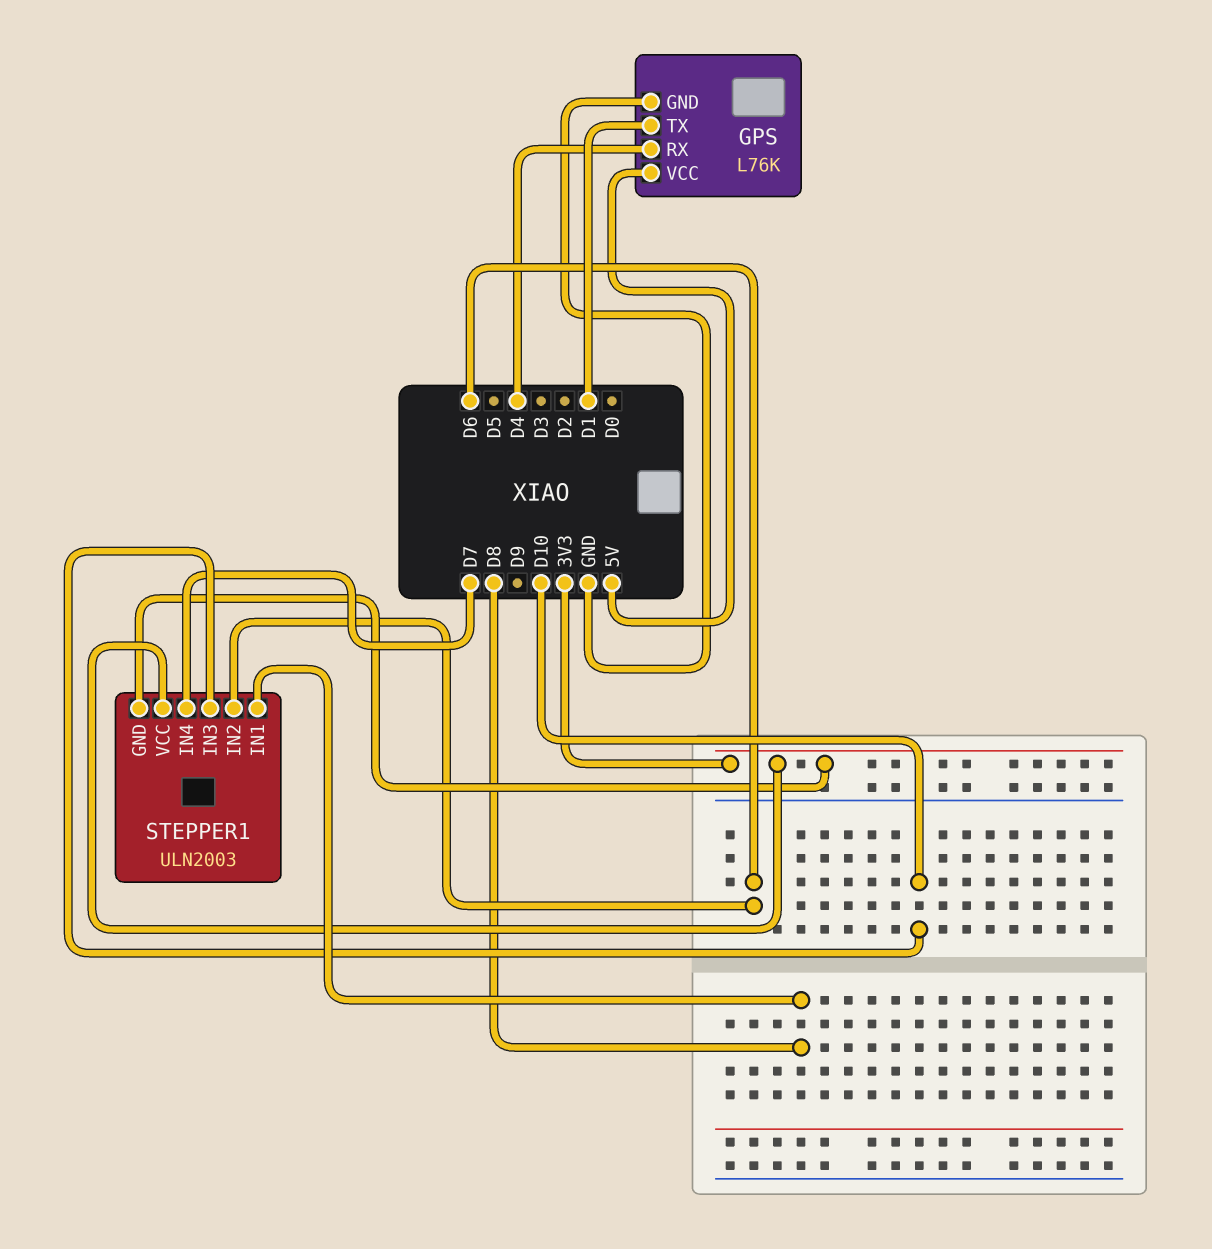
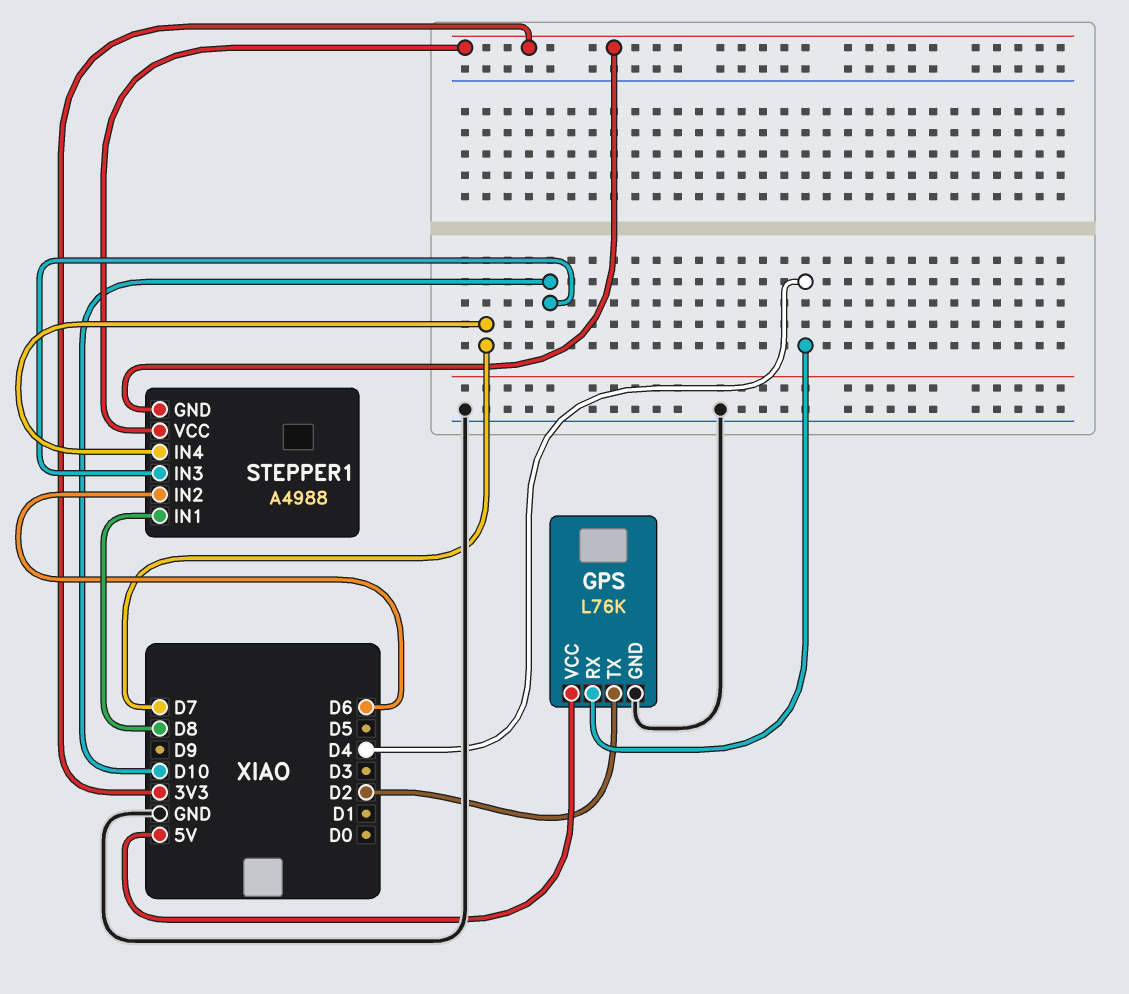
GPS pin TX: D1 -> D2
STEPPER1: ULN2003 -> A4988

